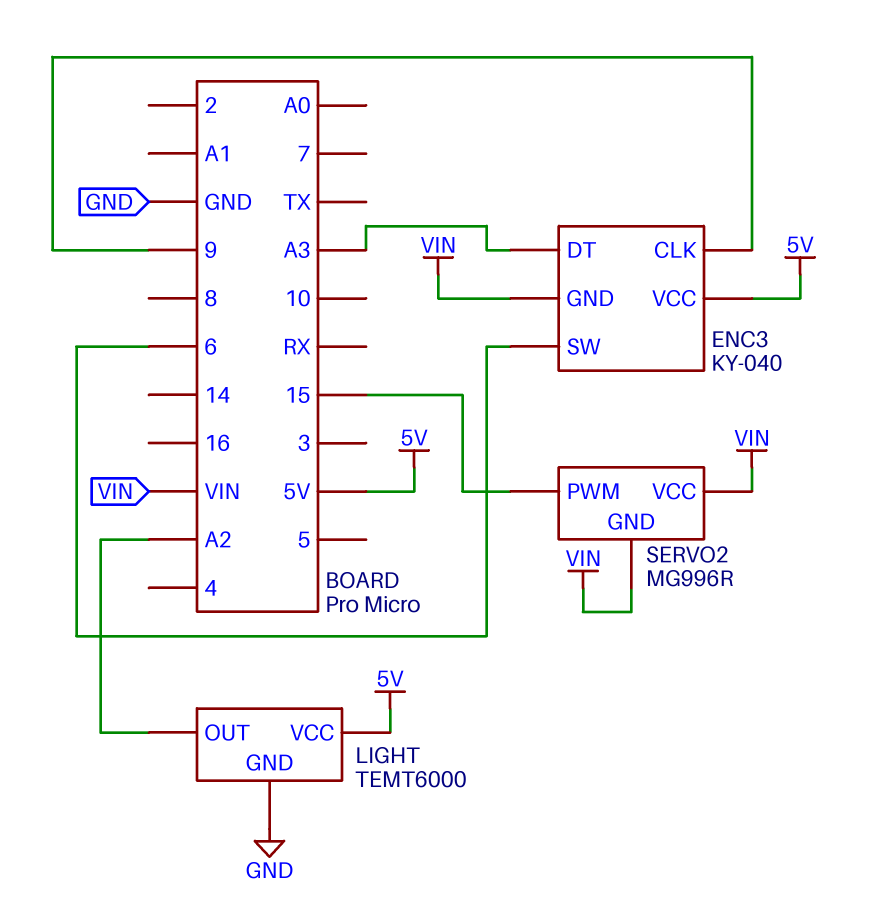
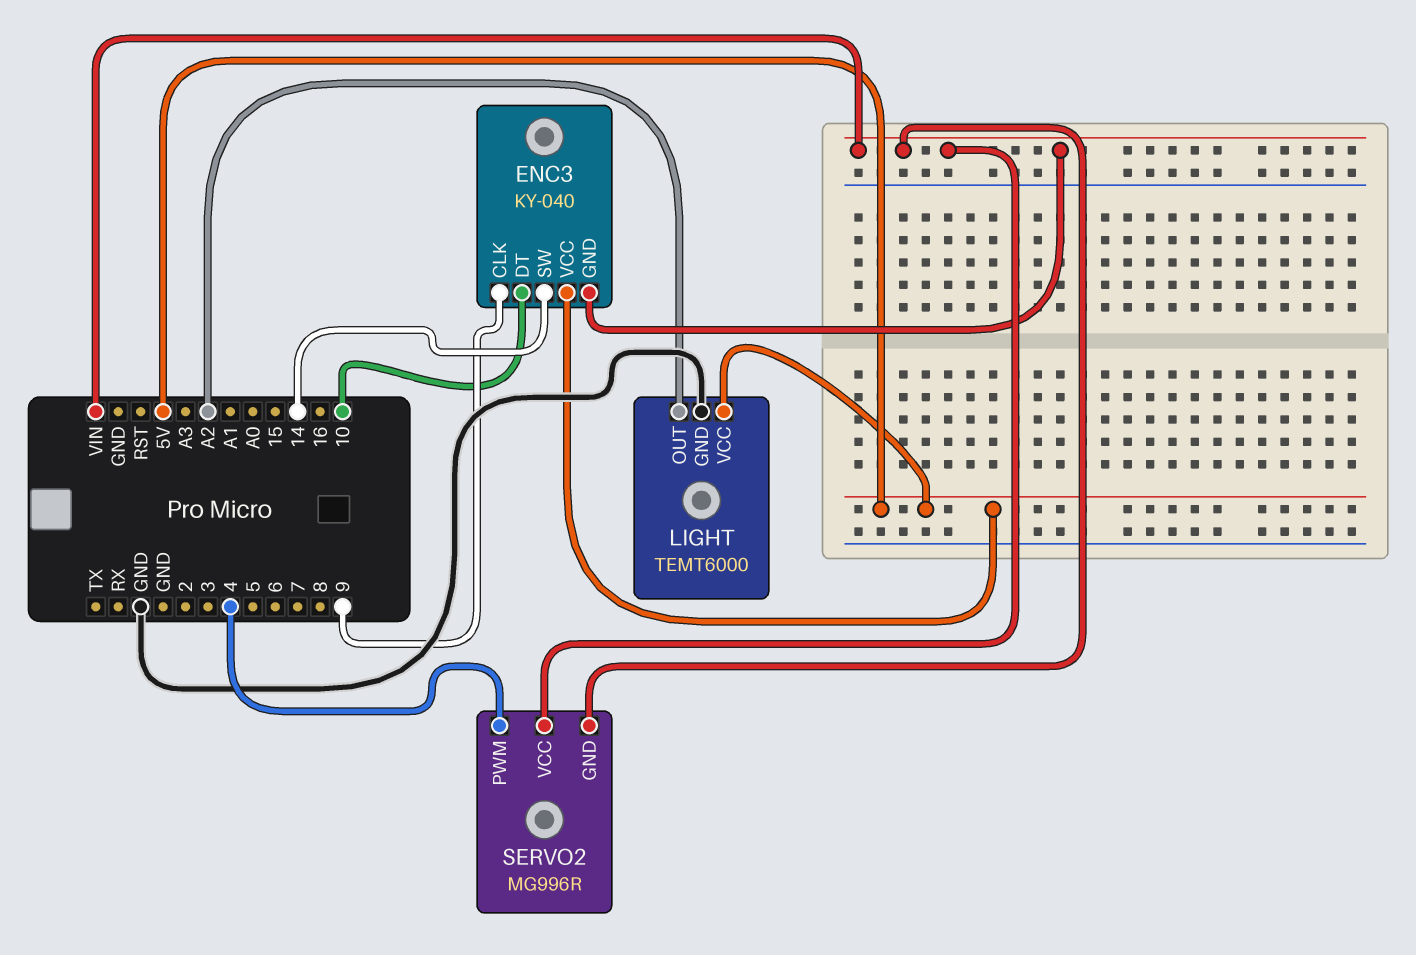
ENC3 pin DT: A3 -> 10
ENC3 pin SW: 6 -> 14
SERVO2 pin PWM: 15 -> 4

